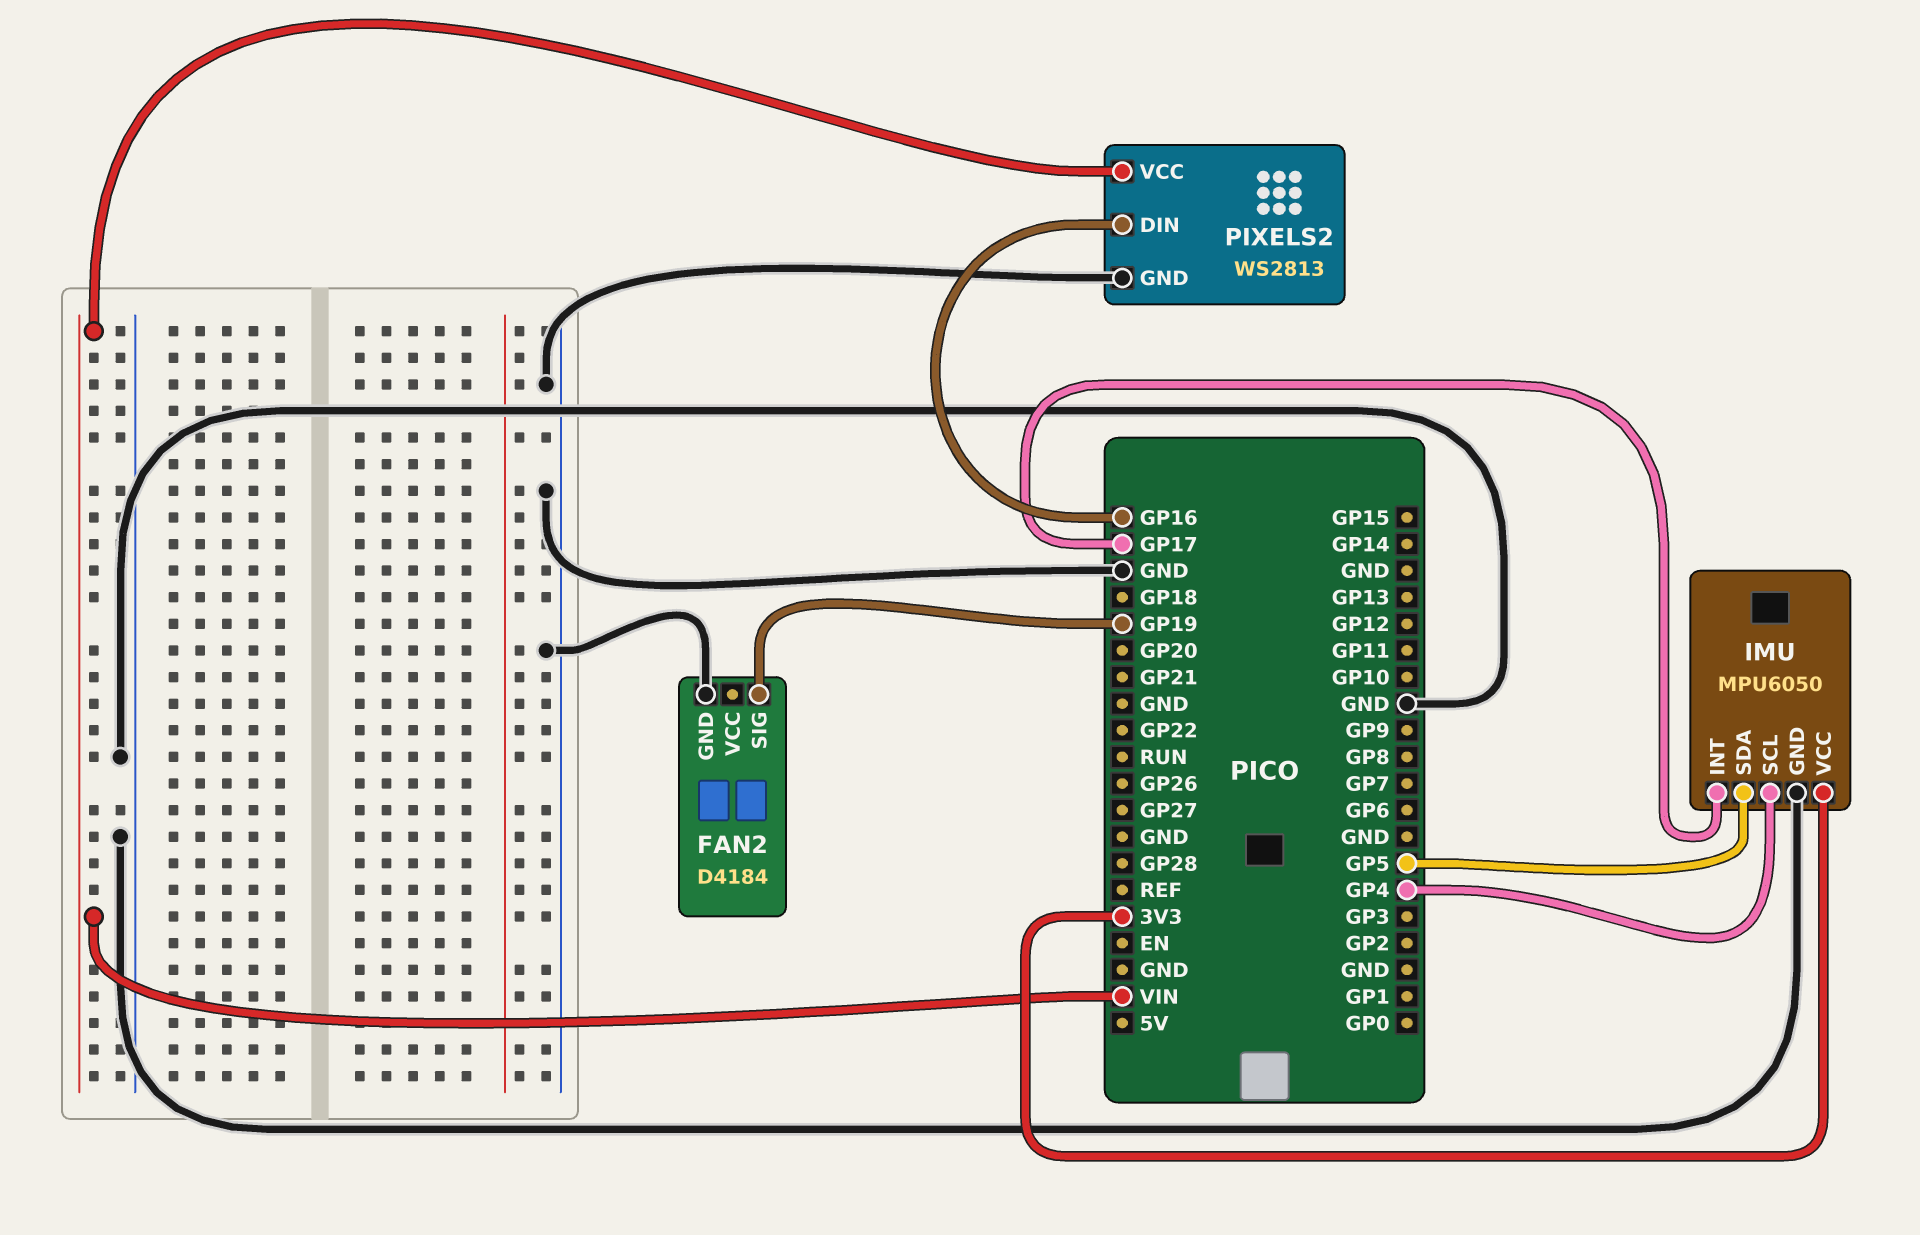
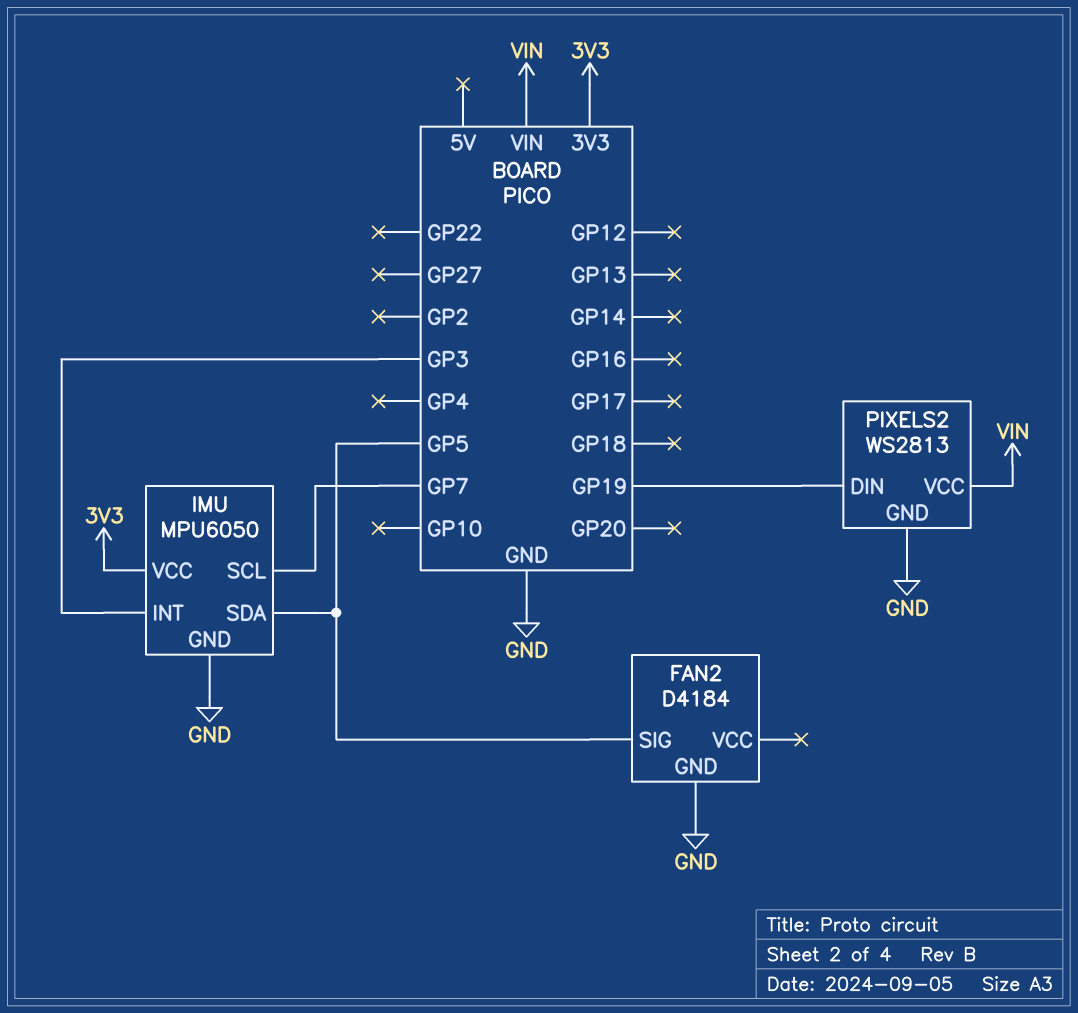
FAN2 pin SIG: GP19 -> GP5
IMU pin INT: GP17 -> GP3
IMU pin SCL: GP4 -> GP7
PIXELS2 pin DIN: GP16 -> GP19

